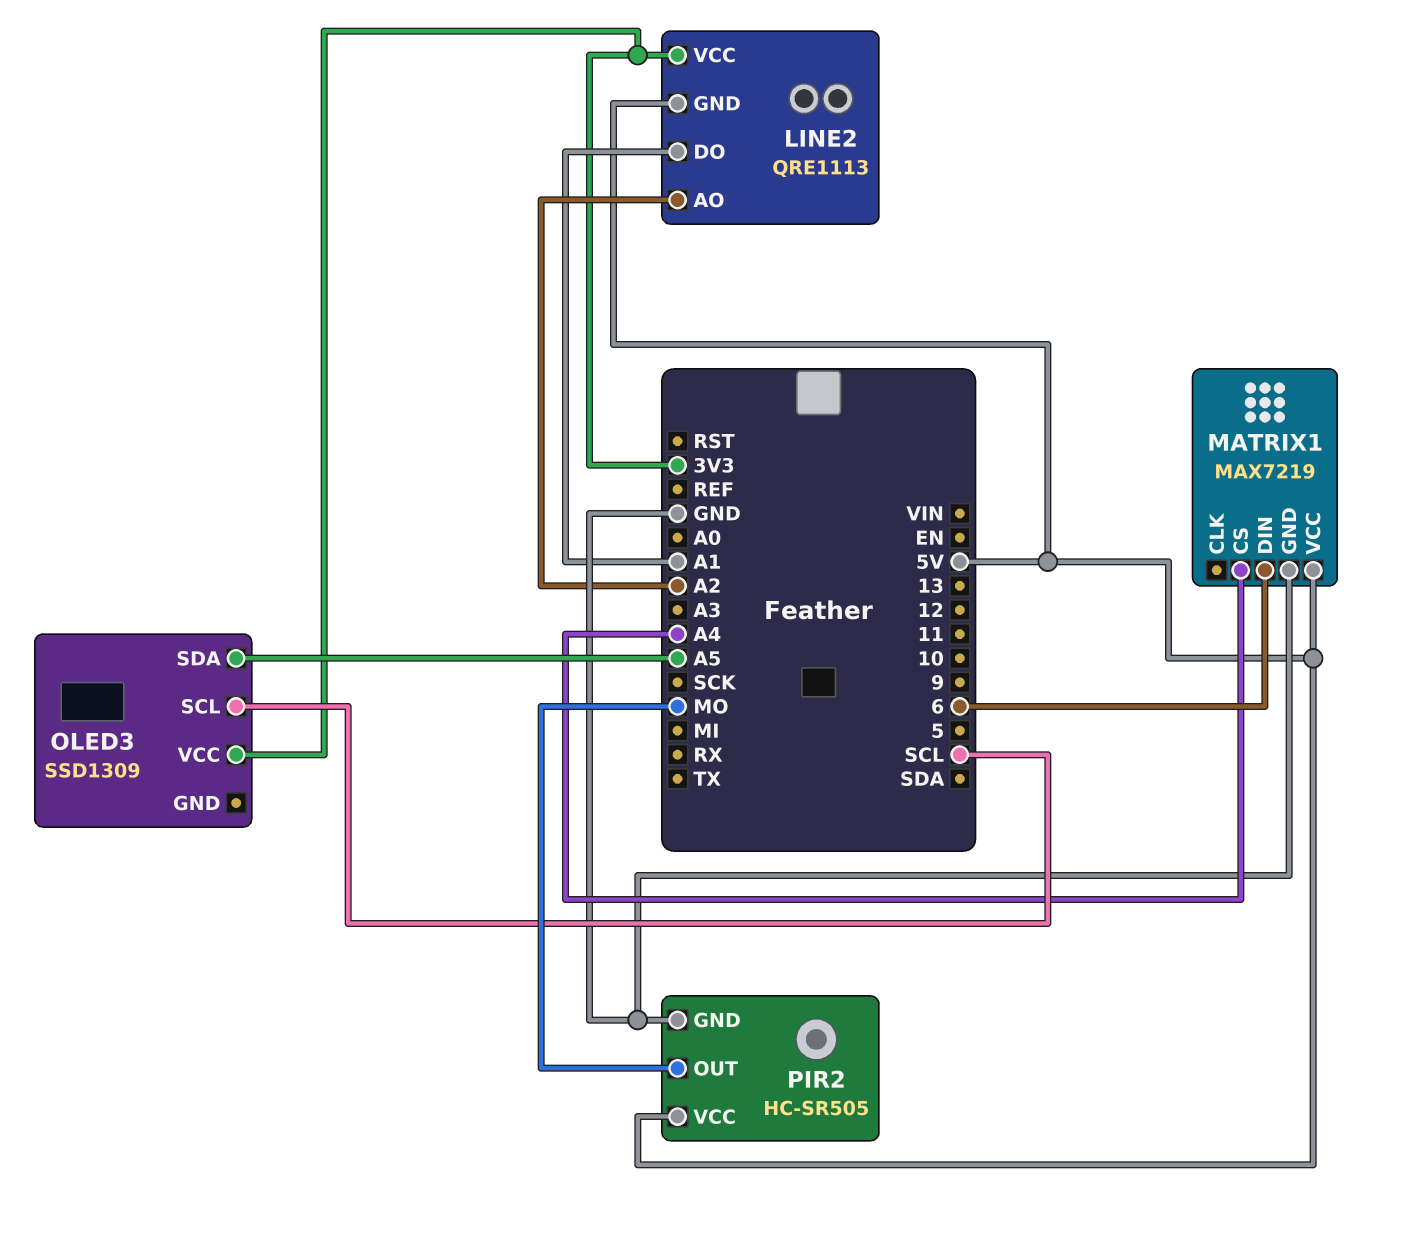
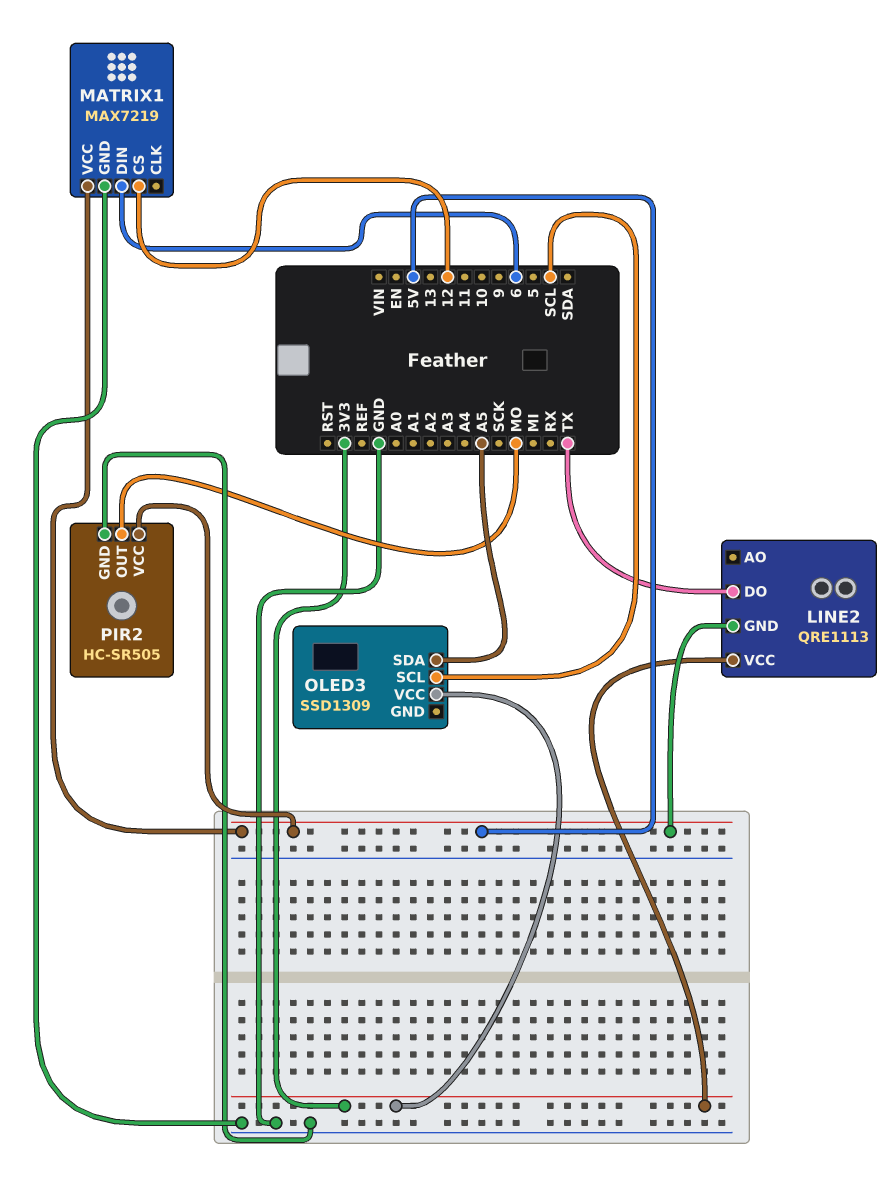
LINE2 pin AO: A2 -> none
LINE2 pin DO: A1 -> TX
MATRIX1 pin CS: A4 -> 12

